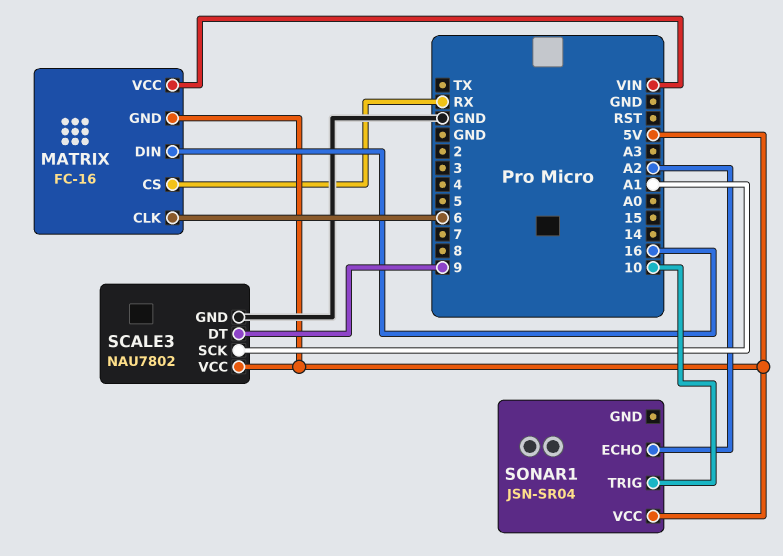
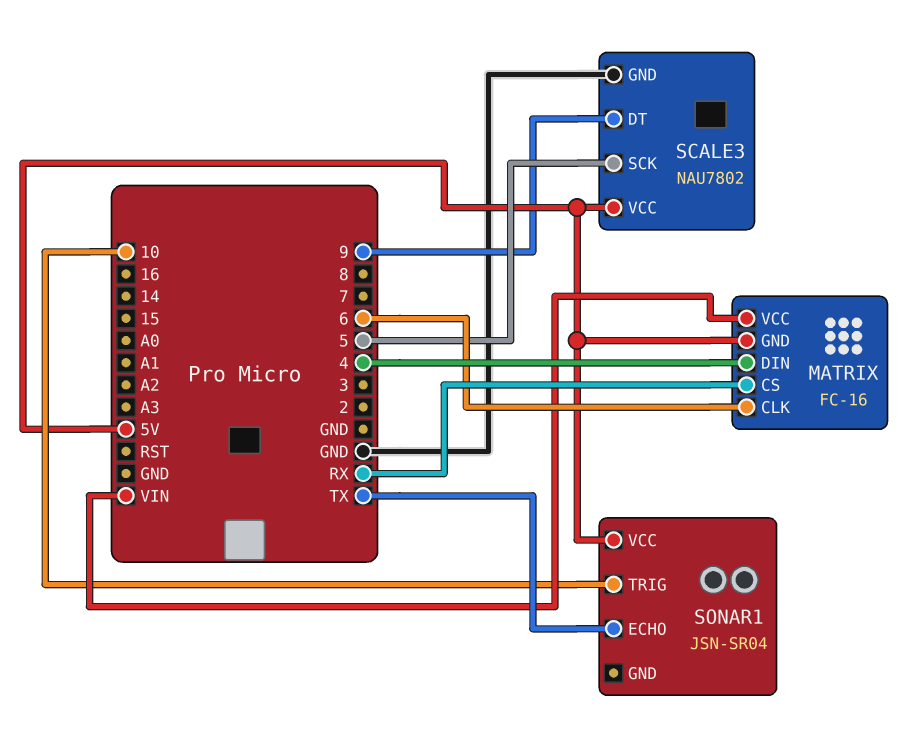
MATRIX pin DIN: 16 -> 4
SCALE3 pin SCK: A1 -> 5
SONAR1 pin ECHO: A2 -> TX

